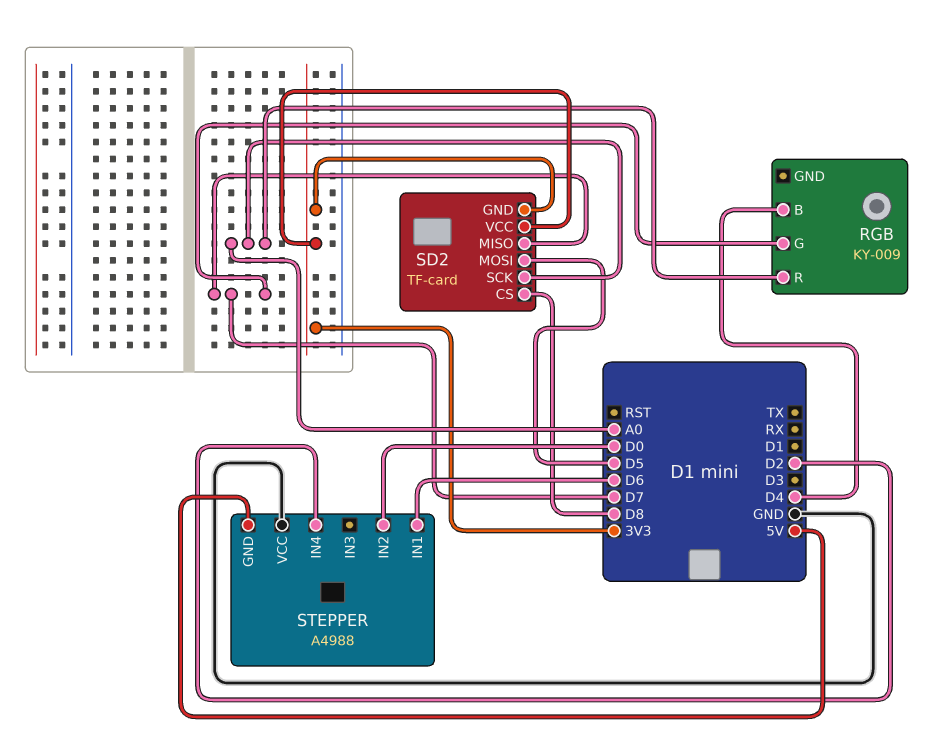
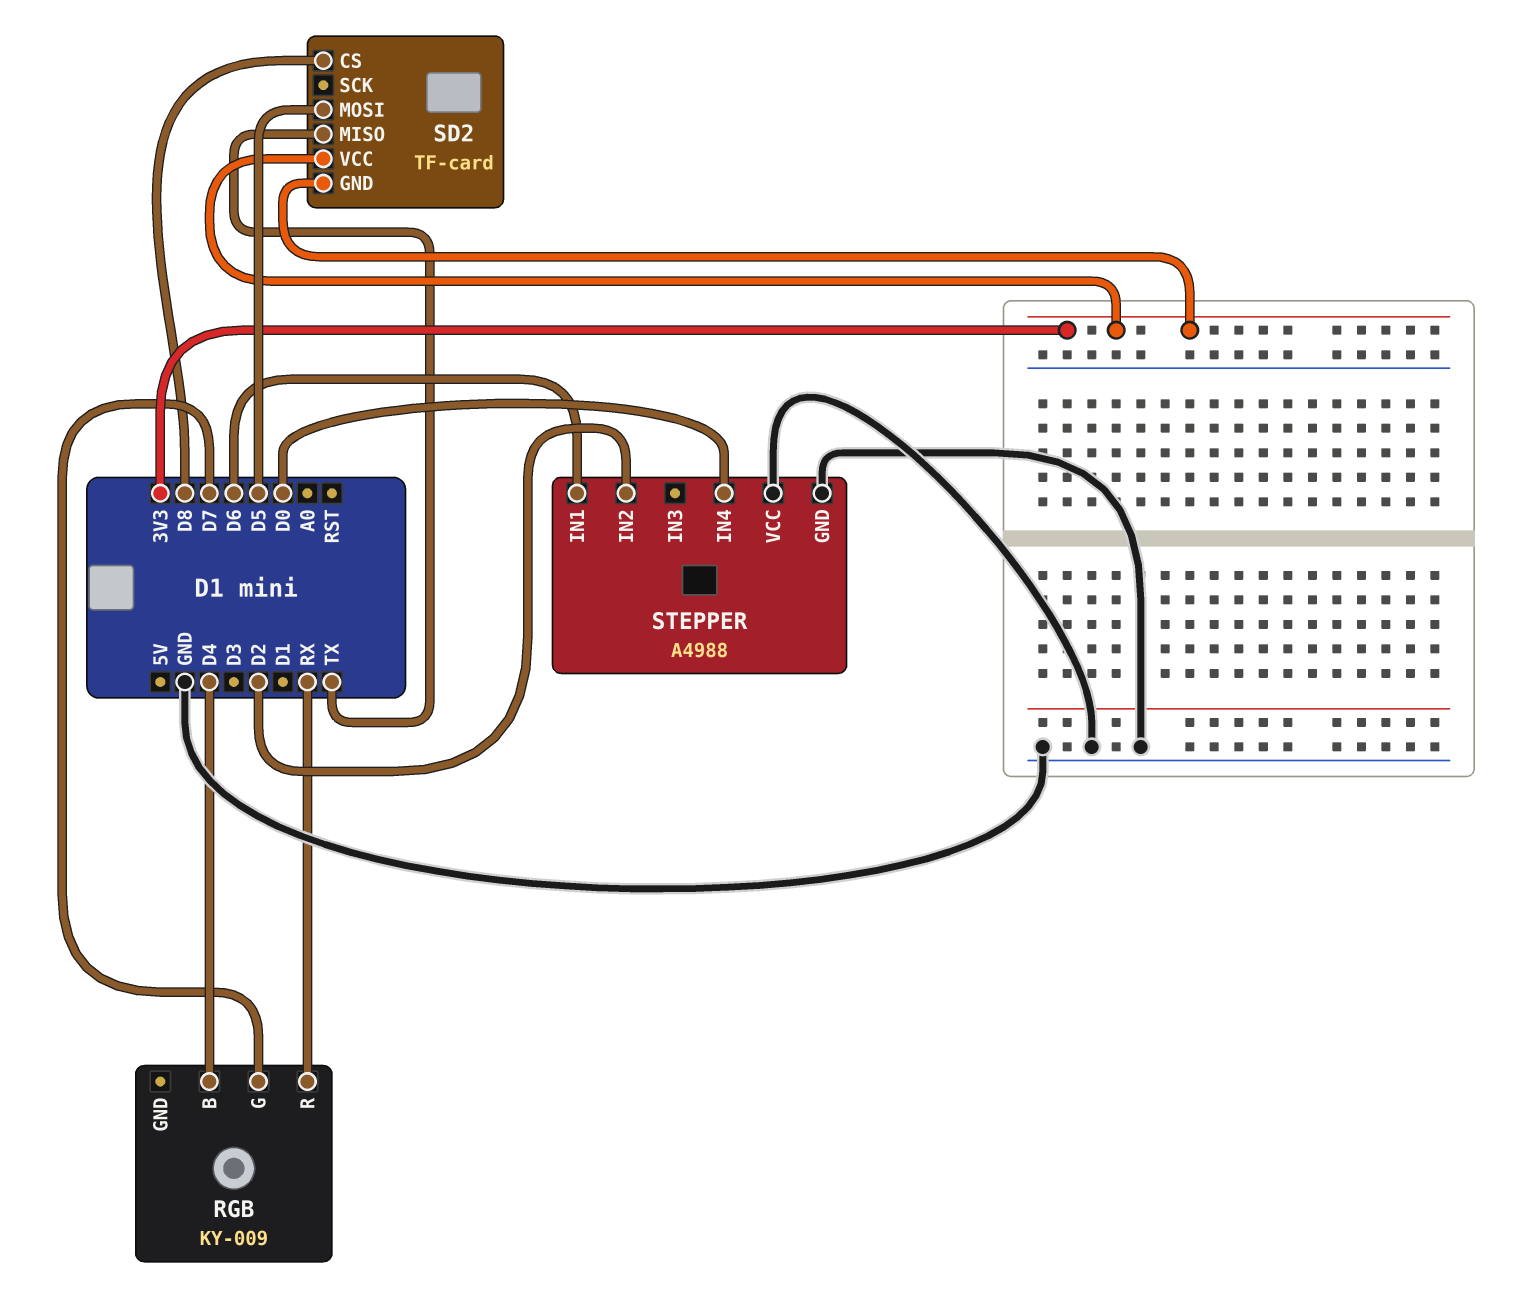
RGB pin R: A0 -> RX
SD2 pin MISO: D7 -> TX
SD2 pin SCK: A0 -> none
STEPPER pin GND: 5V -> GND
STEPPER pin IN2: D0 -> D2
STEPPER pin IN4: D2 -> D0

